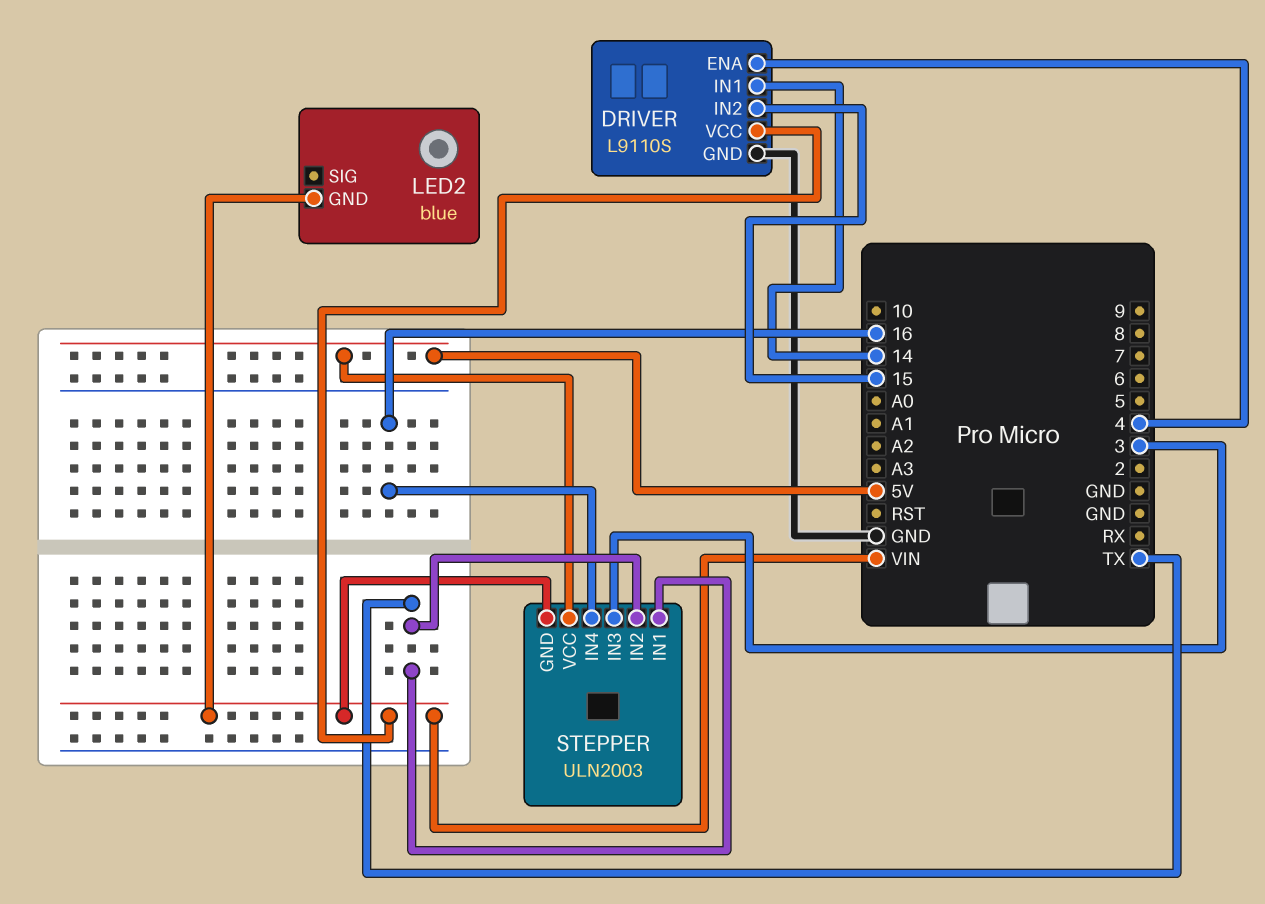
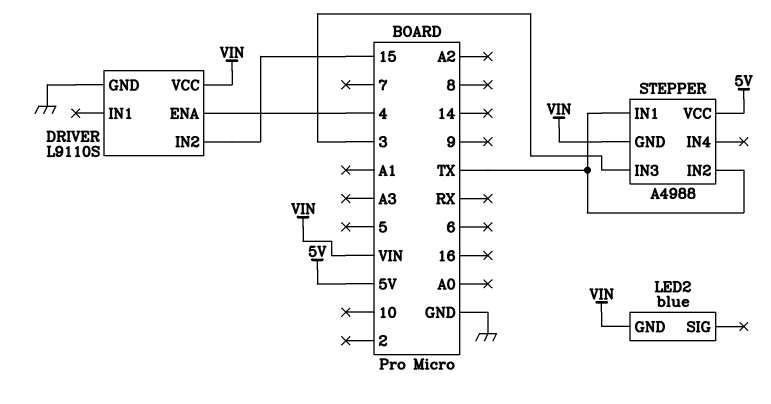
DRIVER pin IN1: 14 -> none
STEPPER: ULN2003 -> A4988
STEPPER pin IN4: 16 -> none

